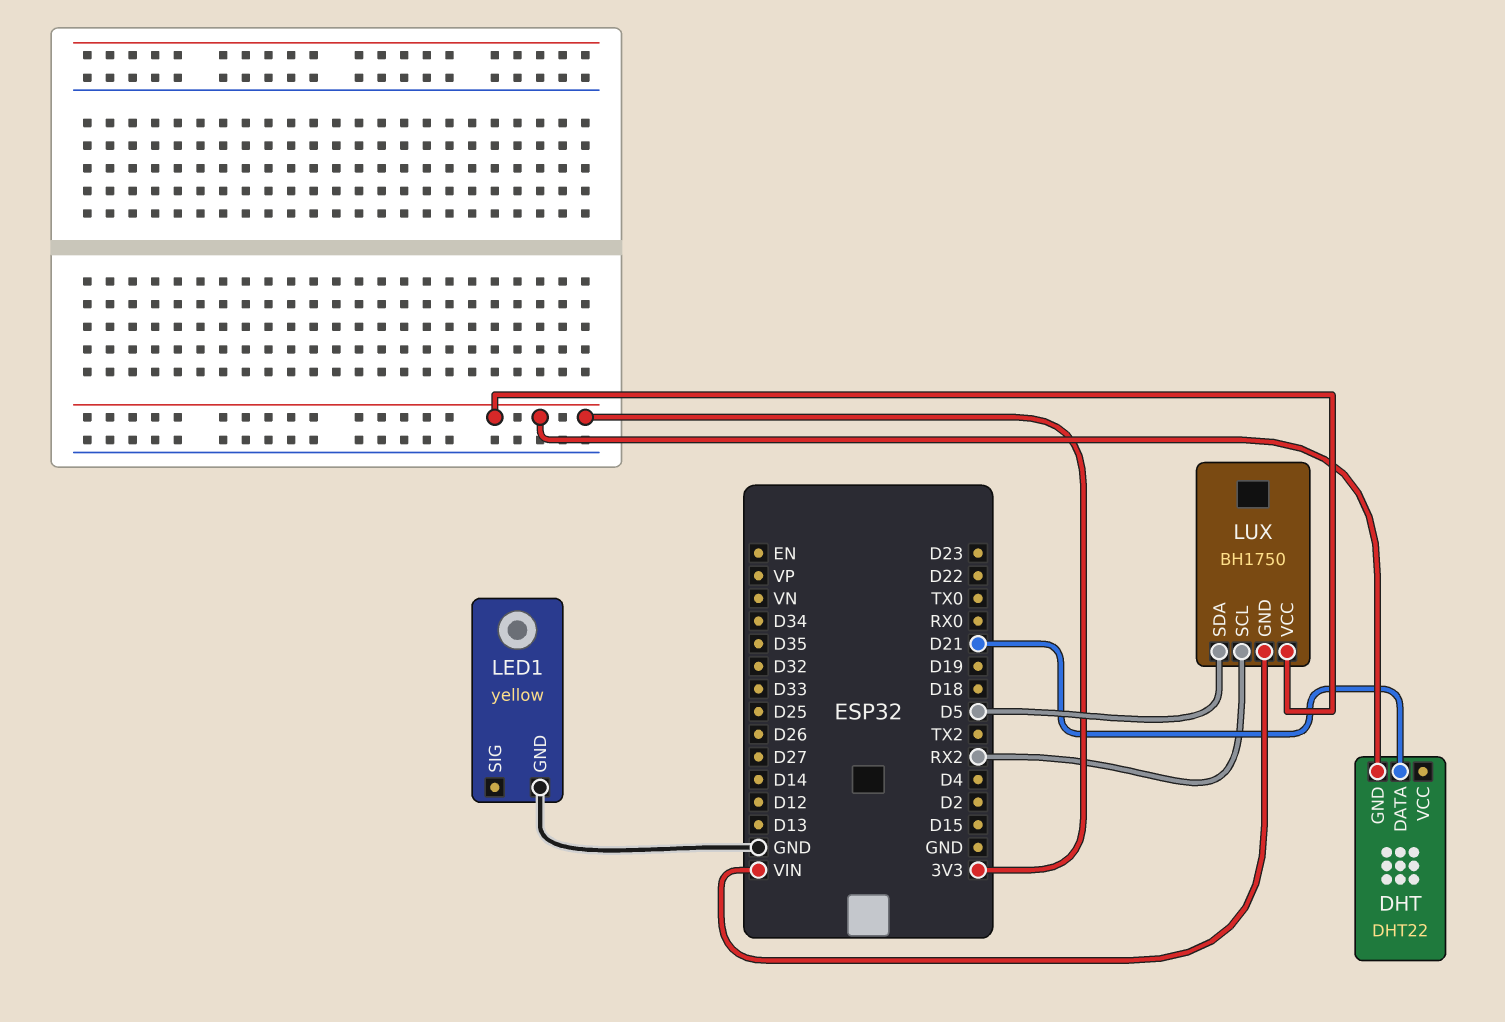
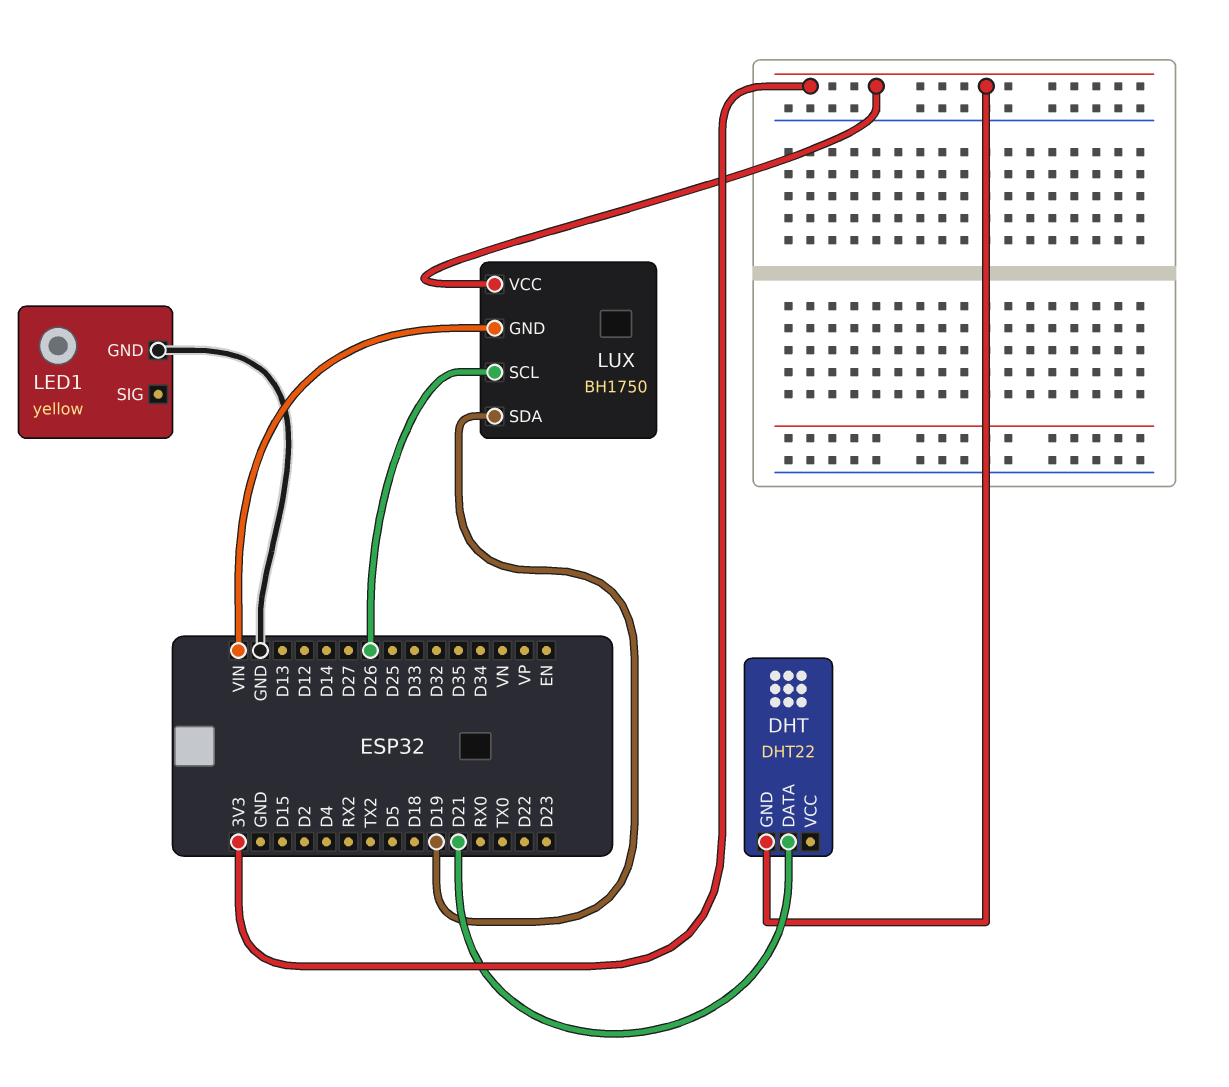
LUX pin SCL: RX2 -> D26
LUX pin SDA: D5 -> D19

